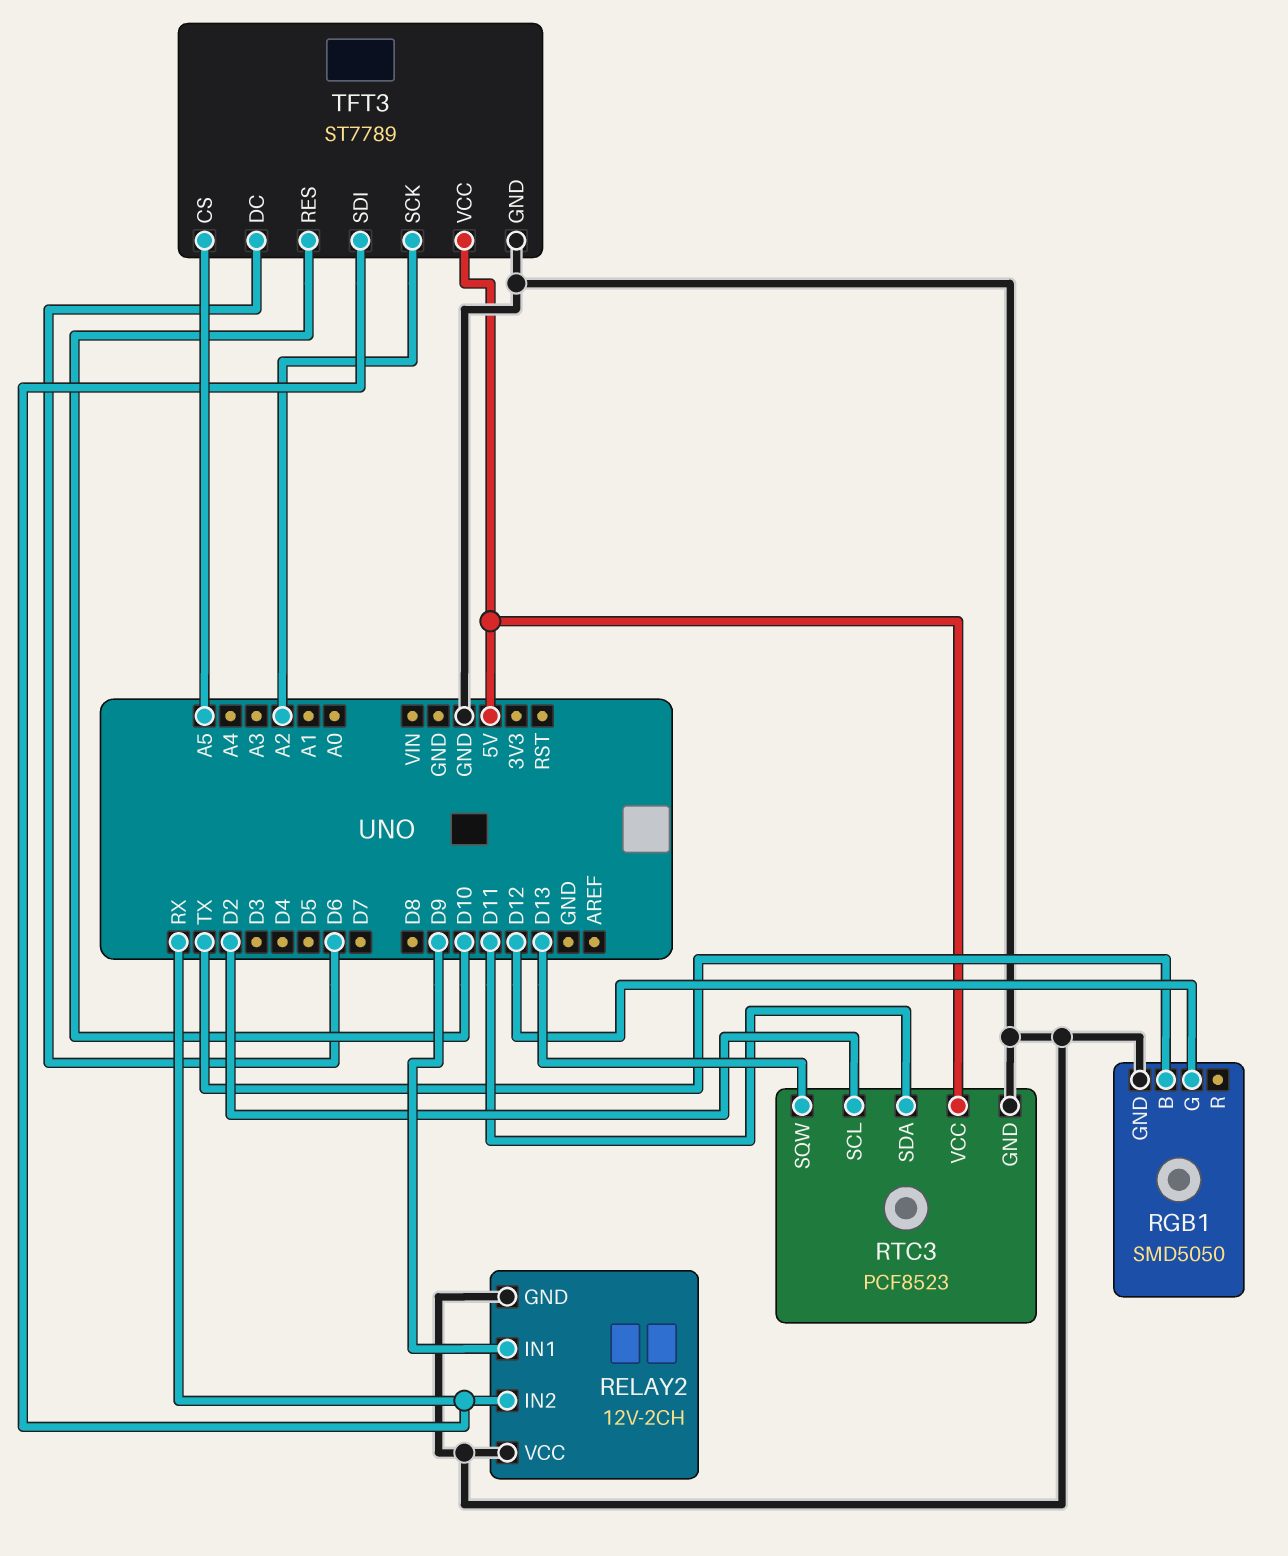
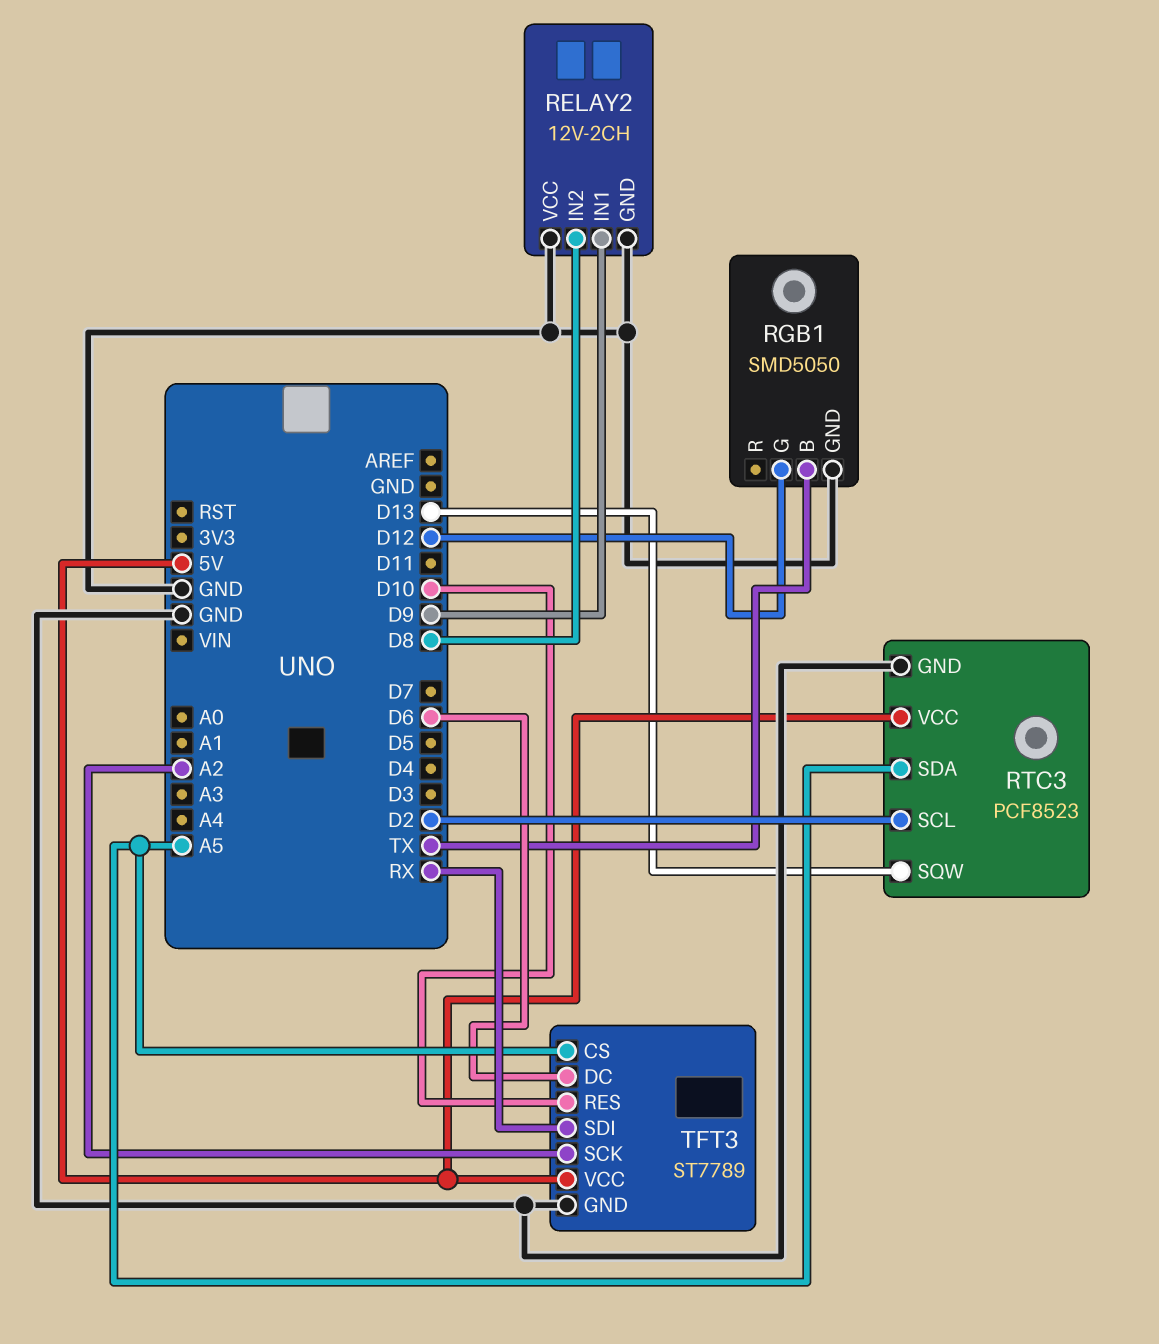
RELAY2 pin IN2: RX -> D8
RTC3 pin SDA: D11 -> A5

